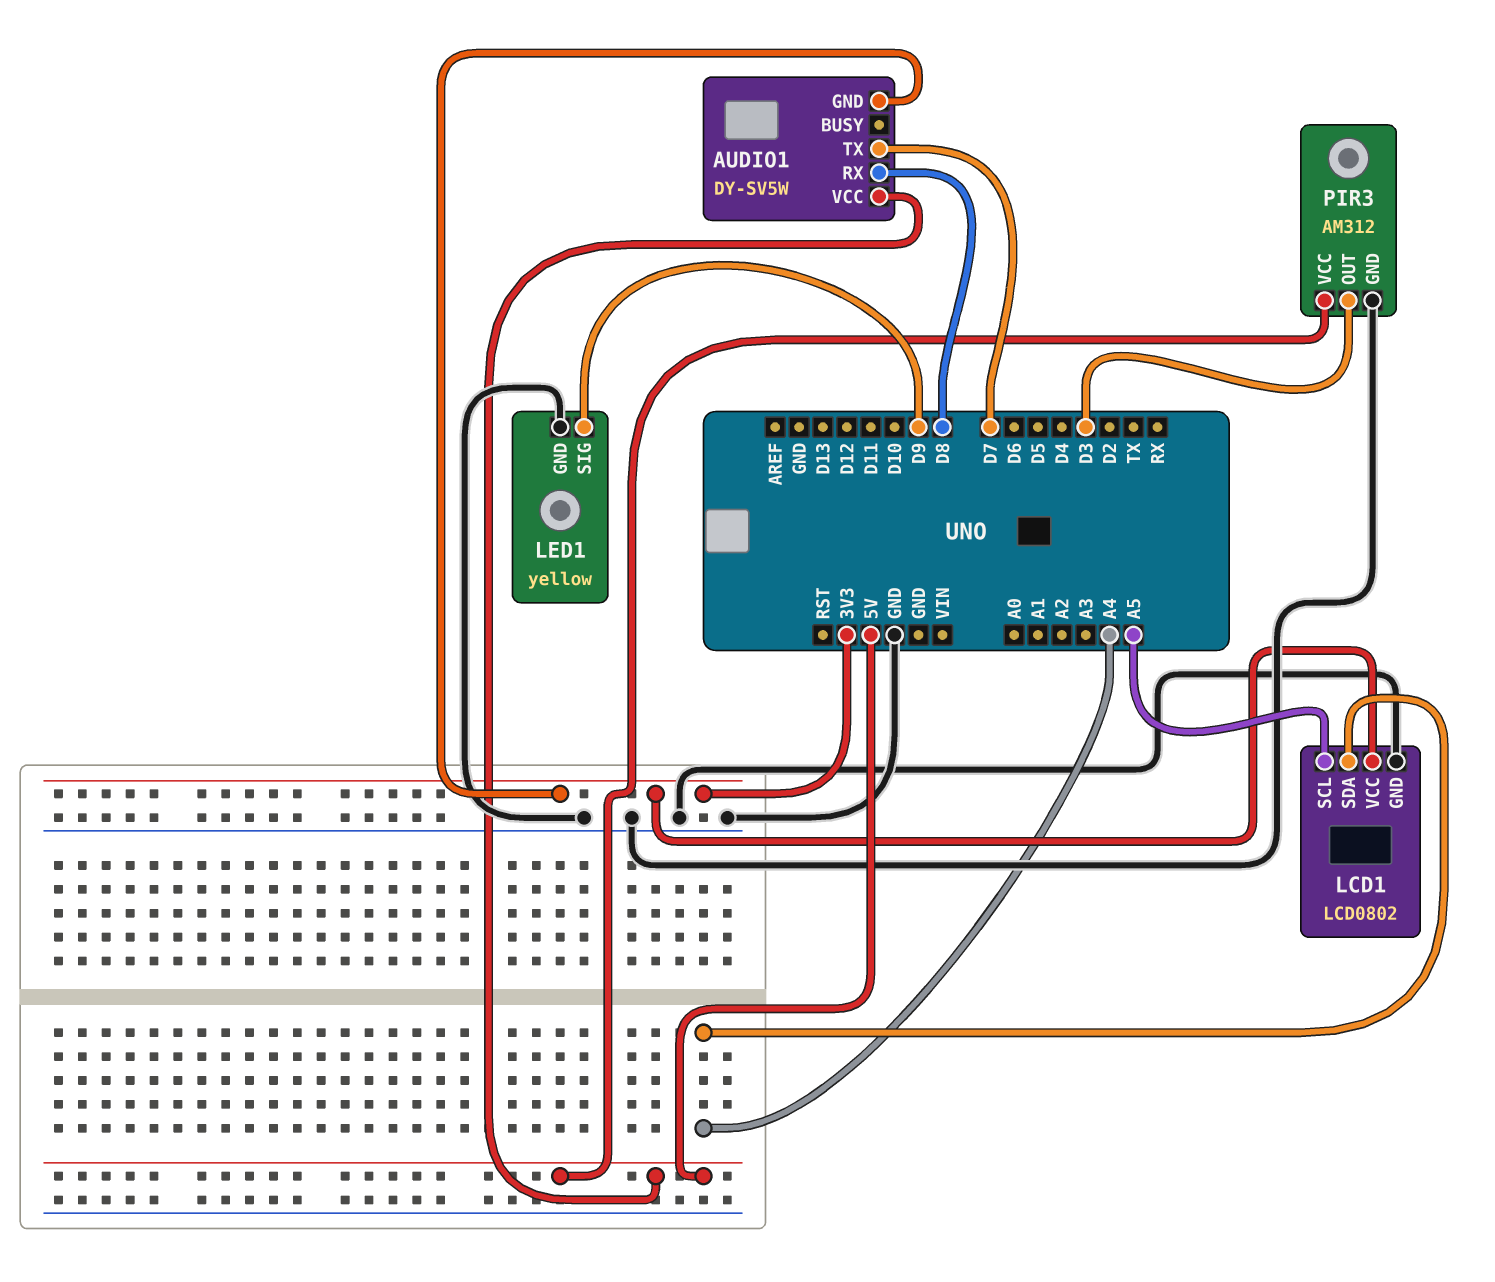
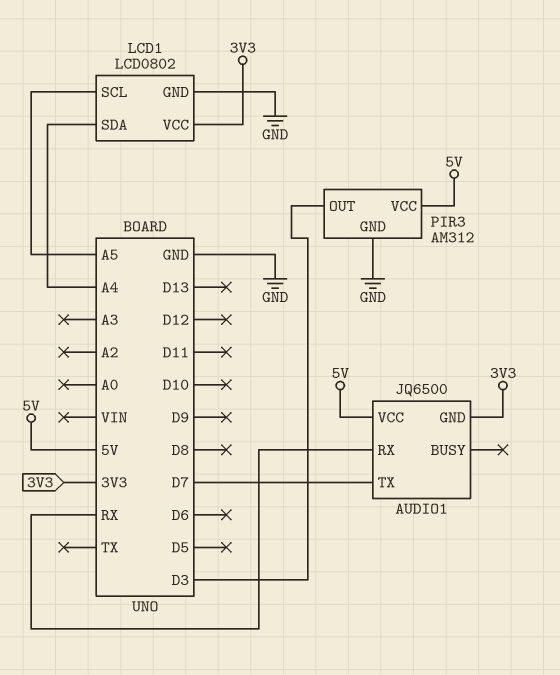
AUDIO1: DY-SV5W -> JQ6500
AUDIO1 pin RX: D8 -> RX
LED1: yellow -> none
LED1 pin GND: GND -> none
LED1 pin SIG: D9 -> none

